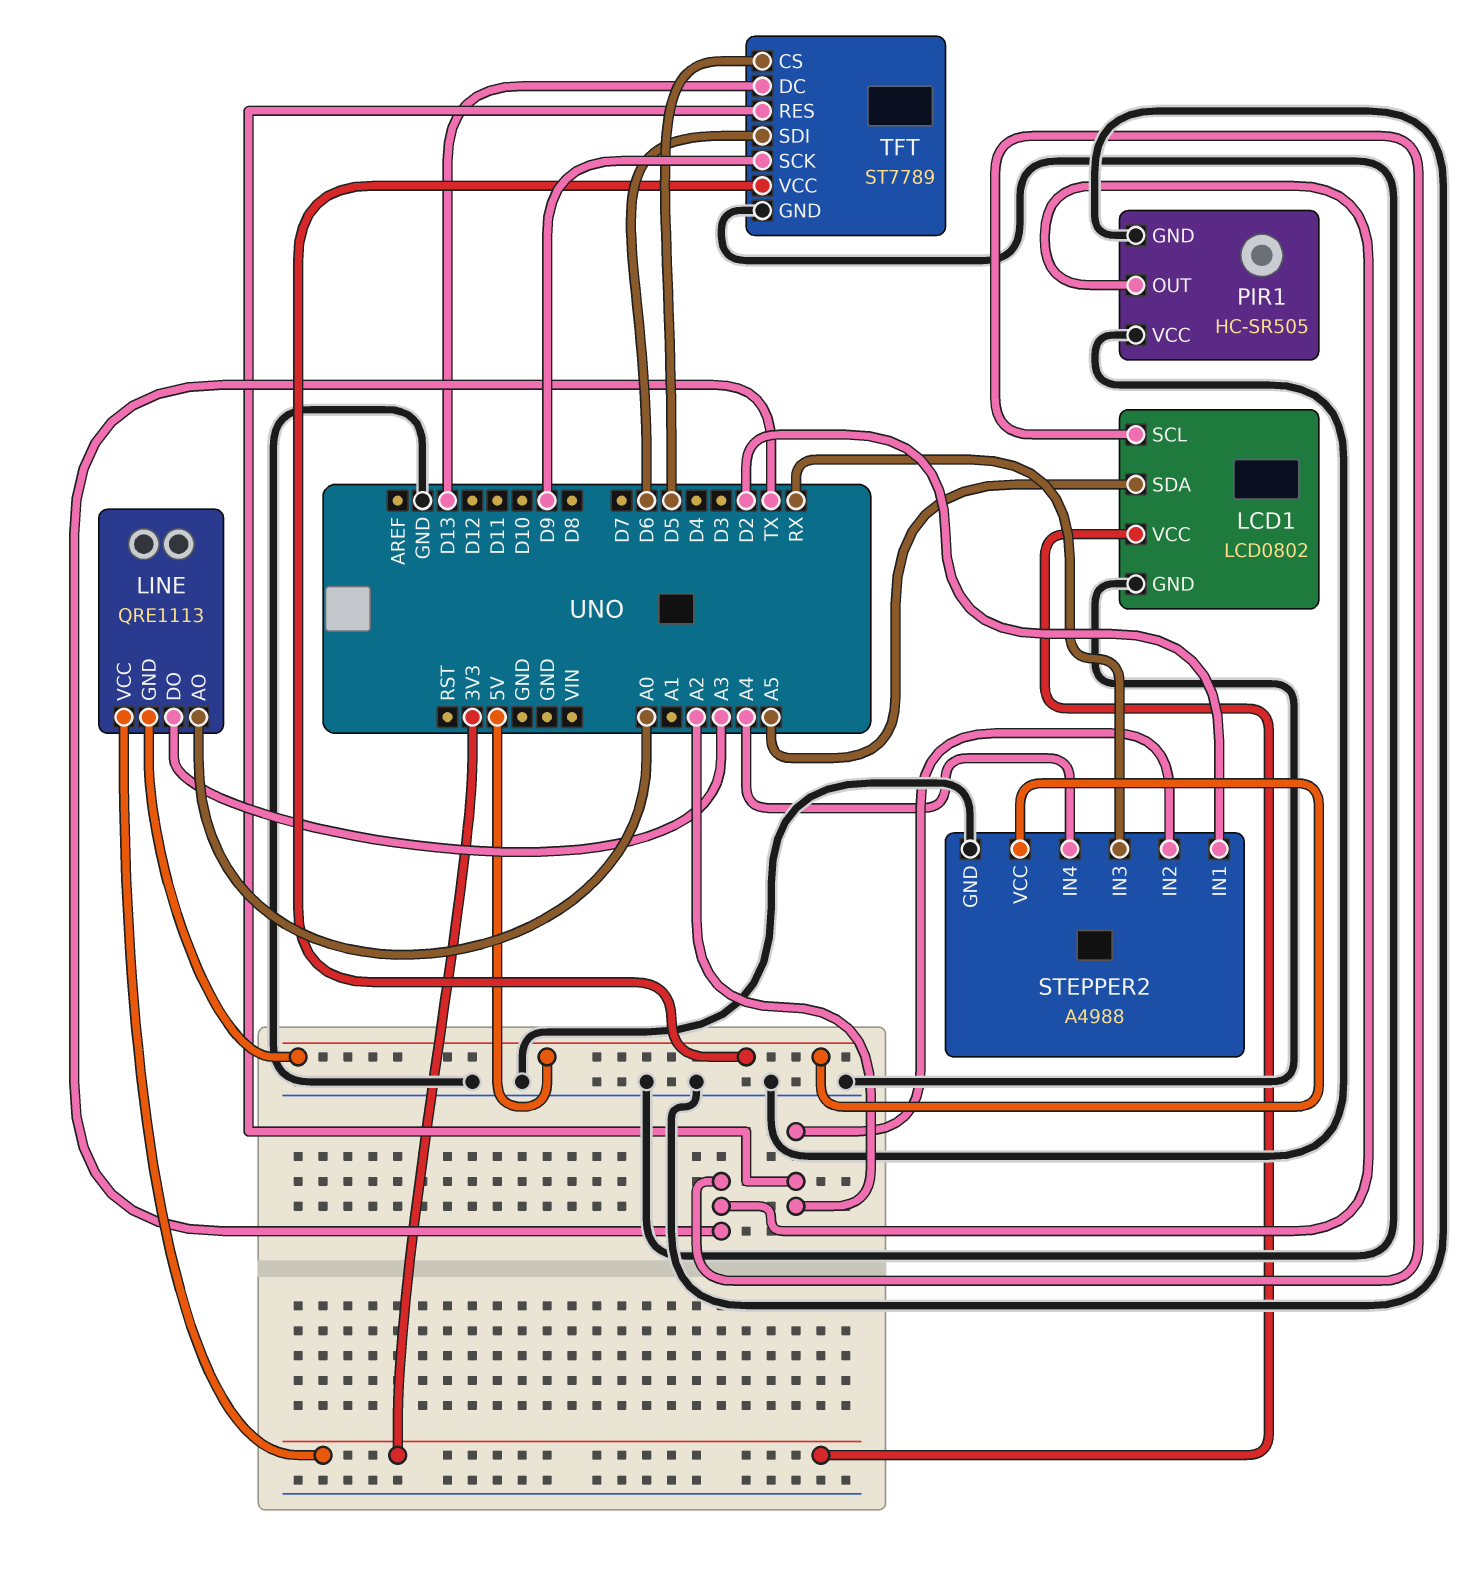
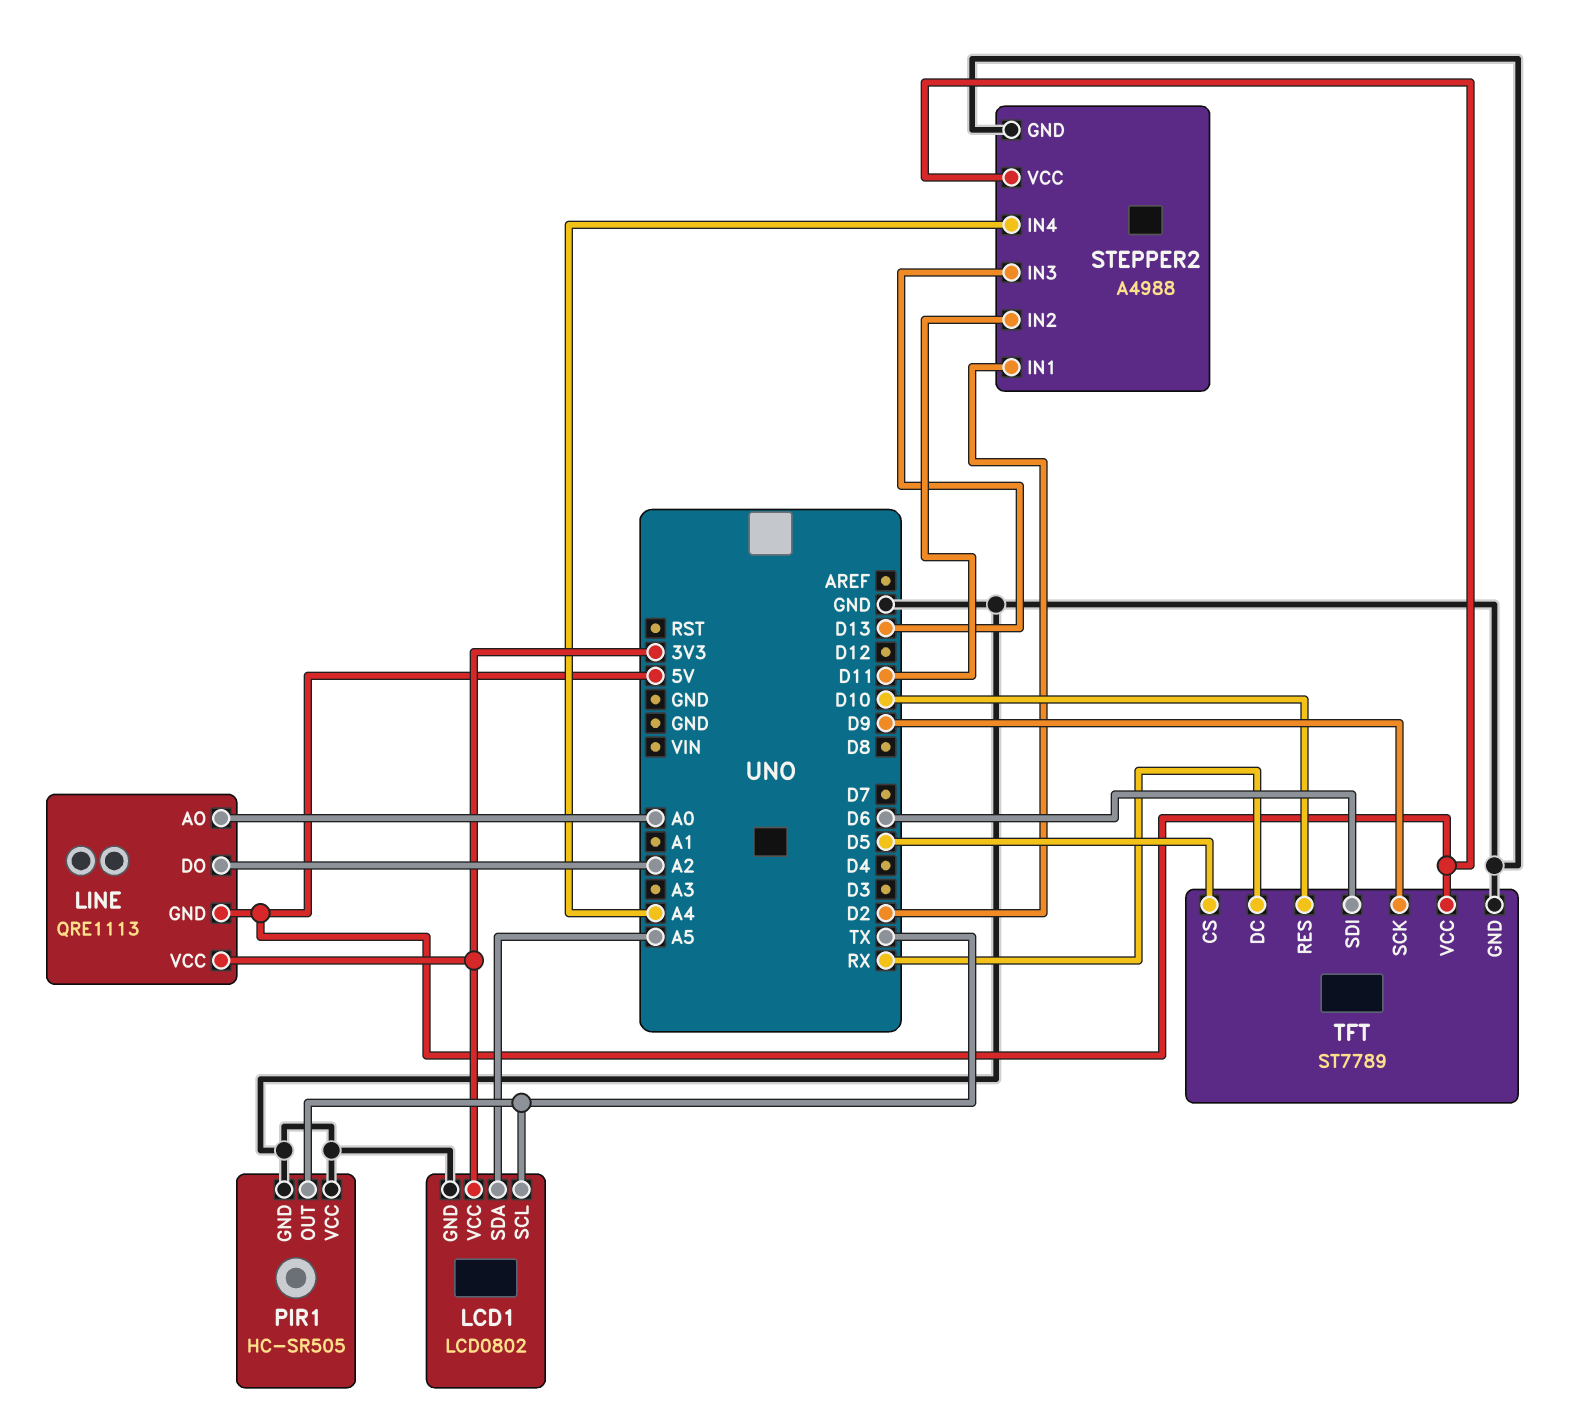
LINE pin DO: A3 -> A2
STEPPER2 pin IN2: A2 -> D11
STEPPER2 pin IN3: RX -> D13
TFT pin DC: D13 -> RX
TFT pin RES: A2 -> D10

